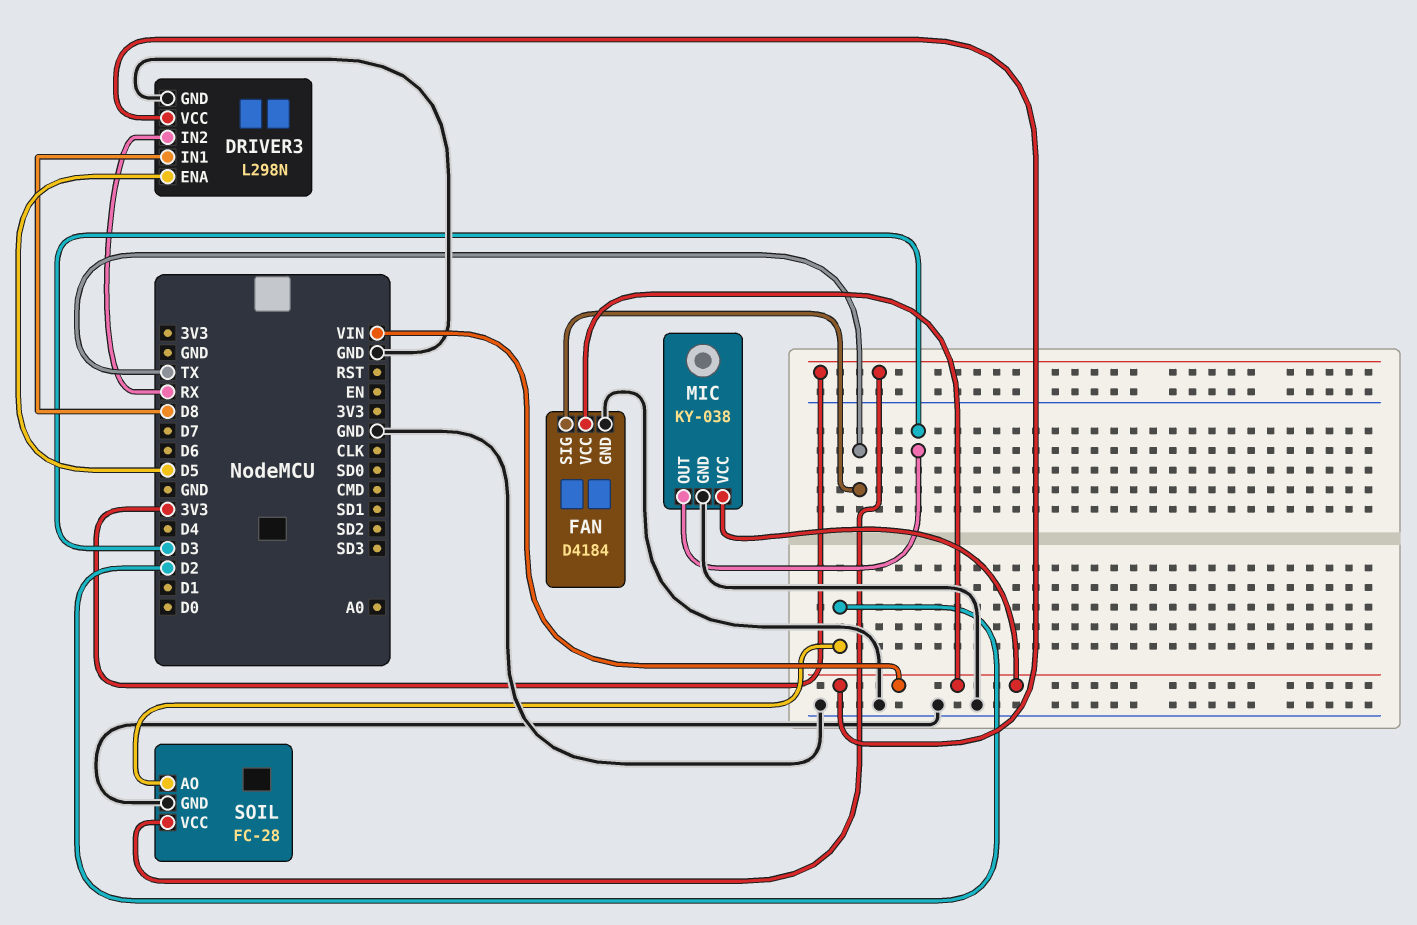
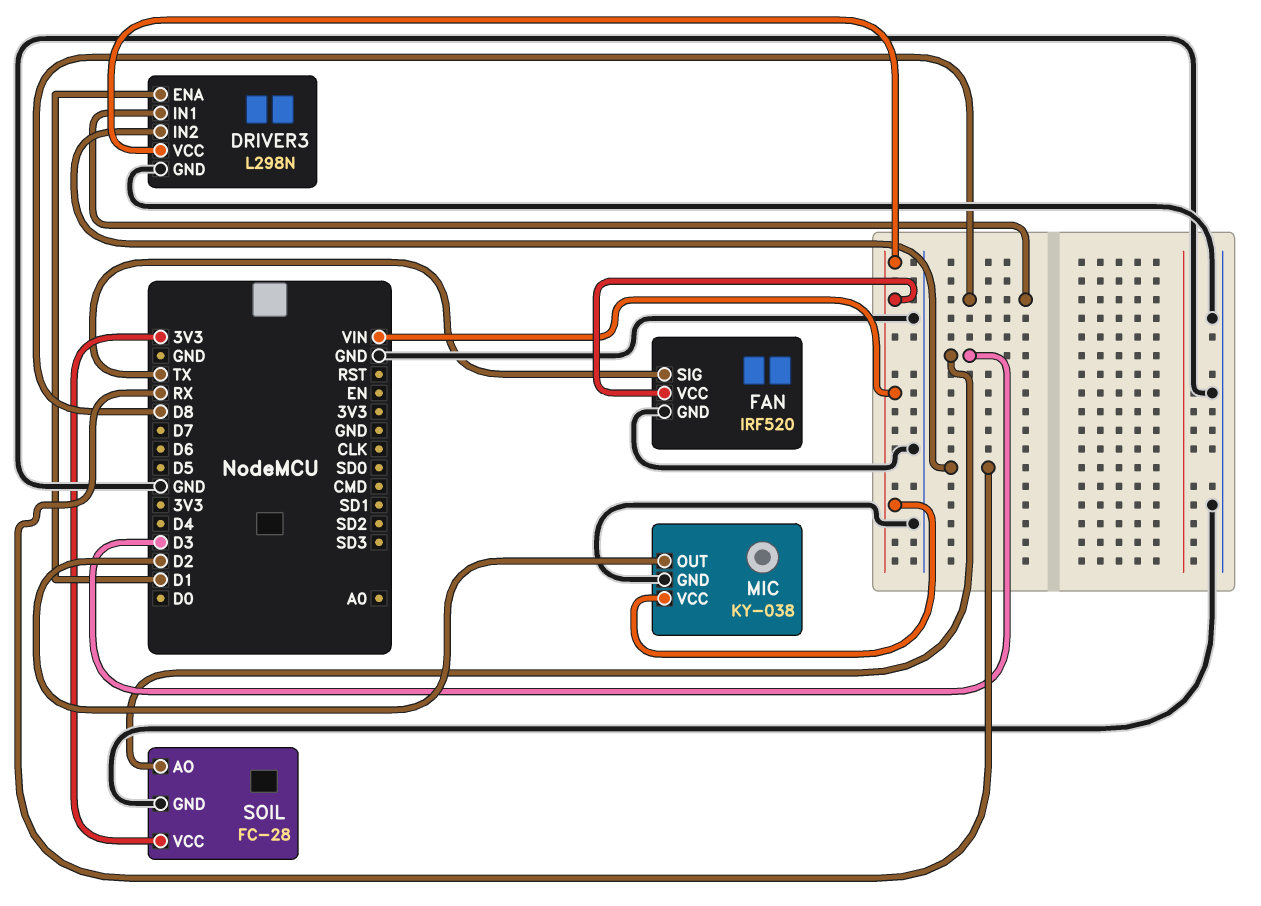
DRIVER3 pin ENA: D5 -> D1
FAN: D4184 -> IRF520
MIC pin OUT: D3 -> D2
SOIL pin AO: D2 -> D3

